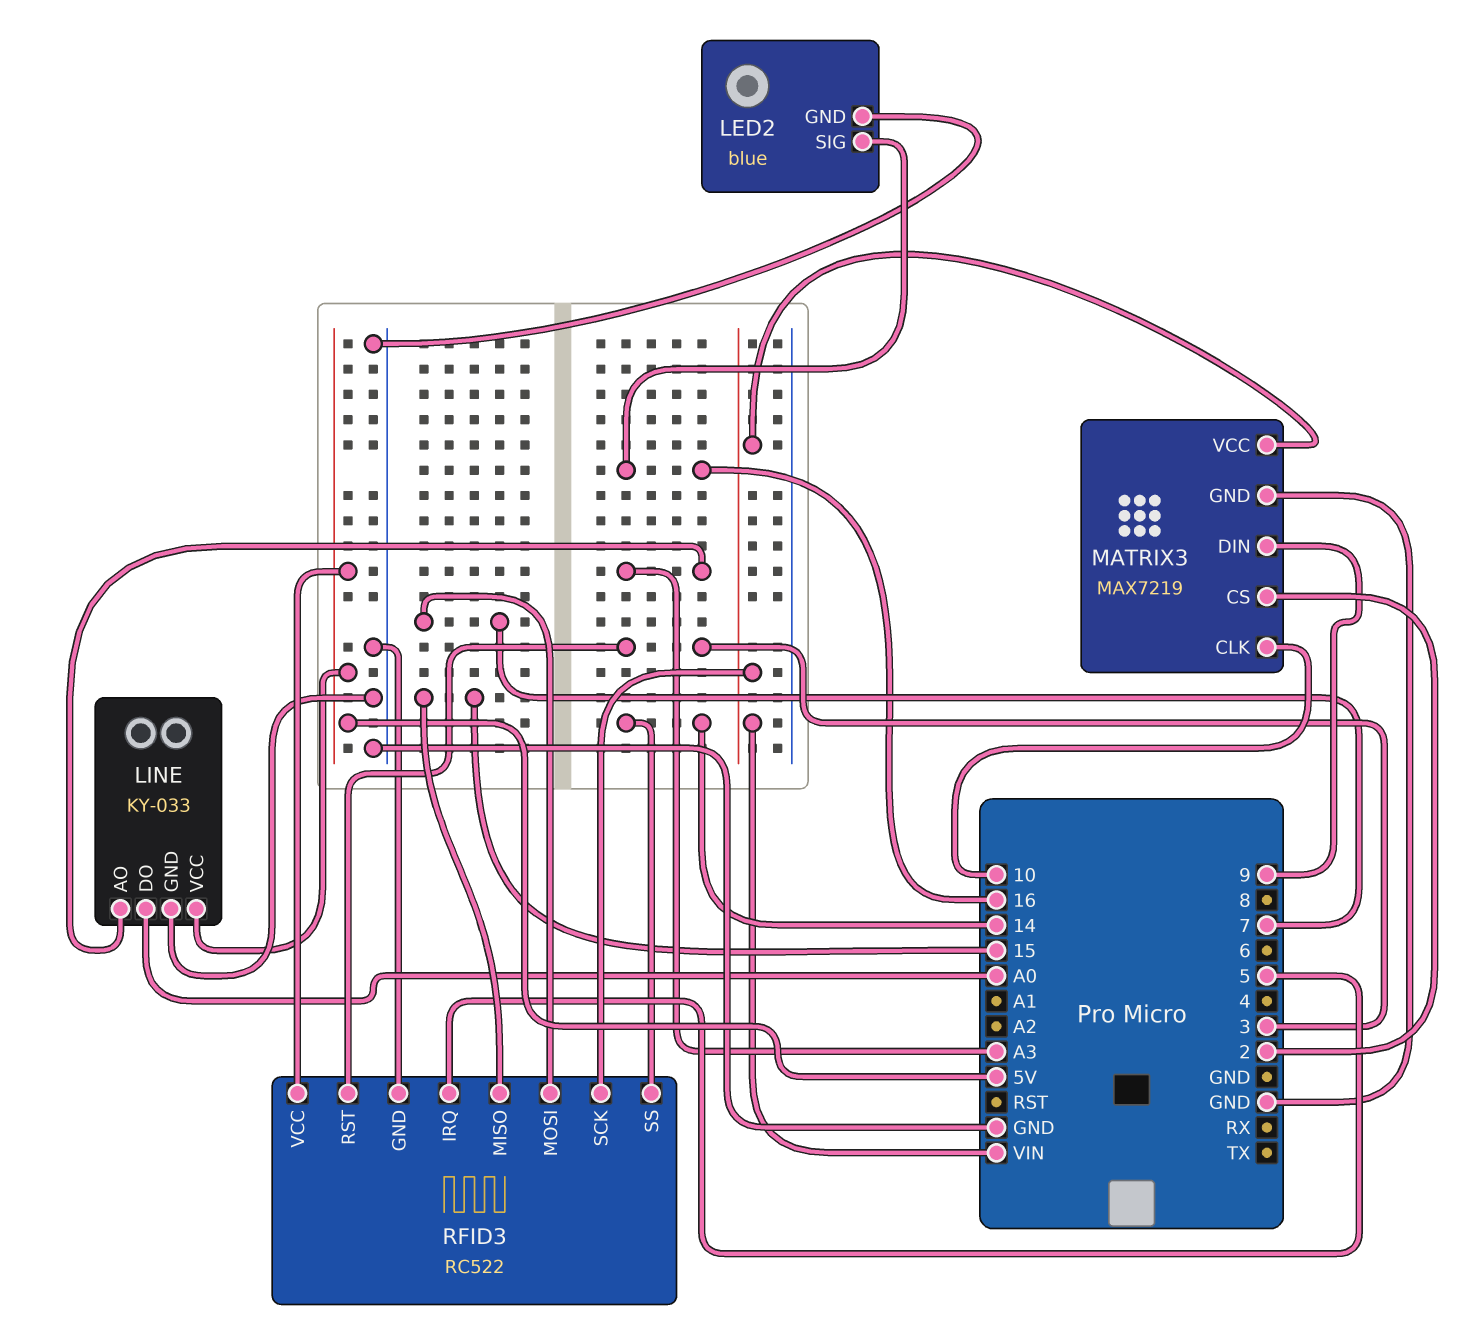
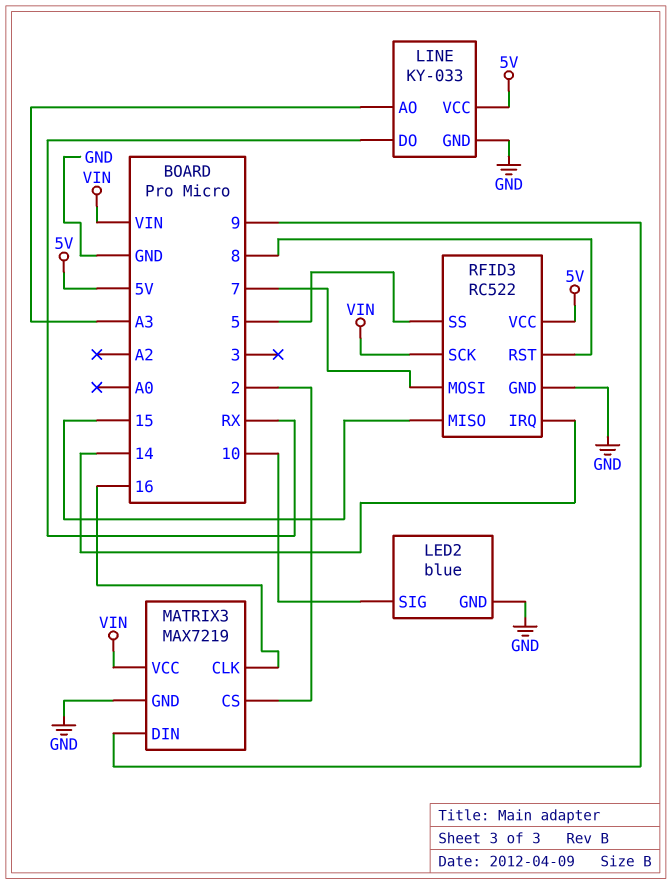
LED2 pin SIG: 16 -> 10
LINE pin DO: A0 -> RX
MATRIX3 pin CLK: 10 -> 16
RFID3 pin IRQ: 5 -> 14
RFID3 pin RST: 3 -> 8
RFID3 pin SS: 14 -> 5

